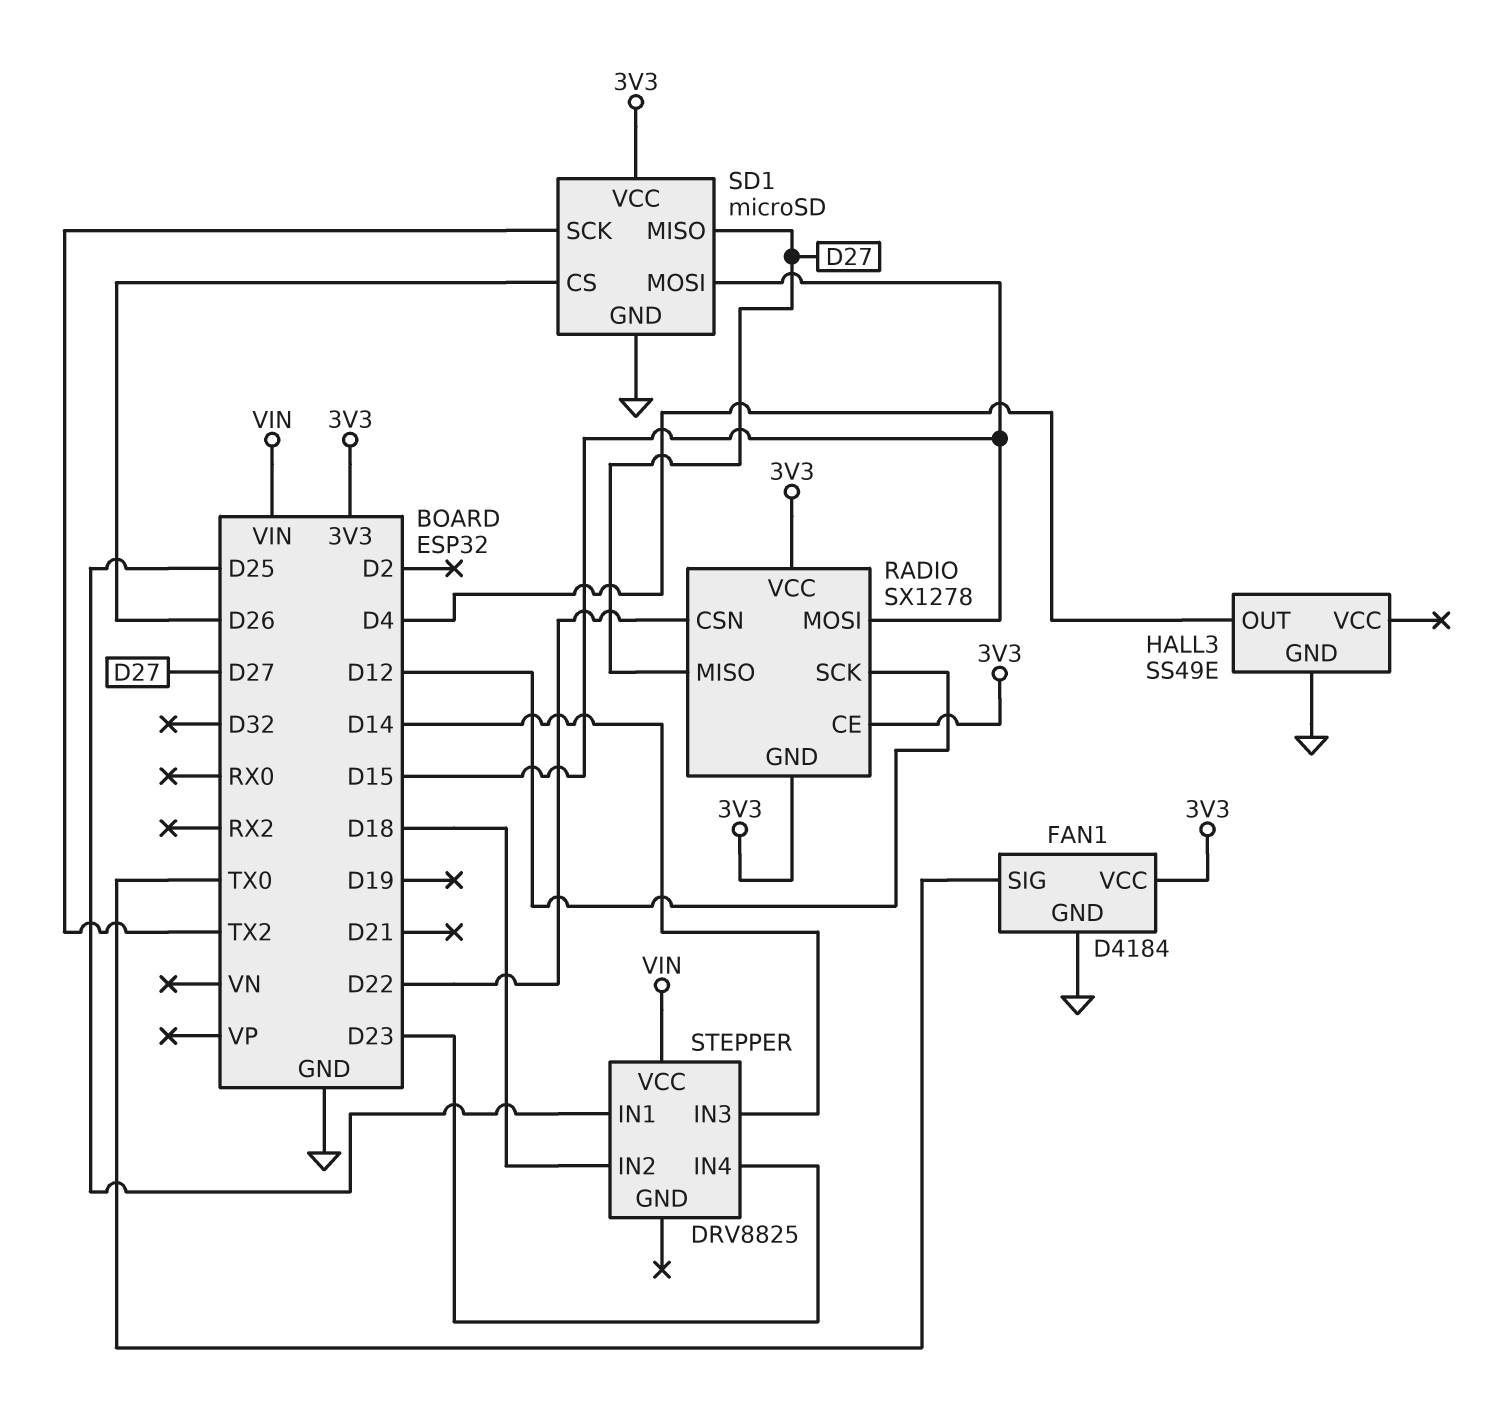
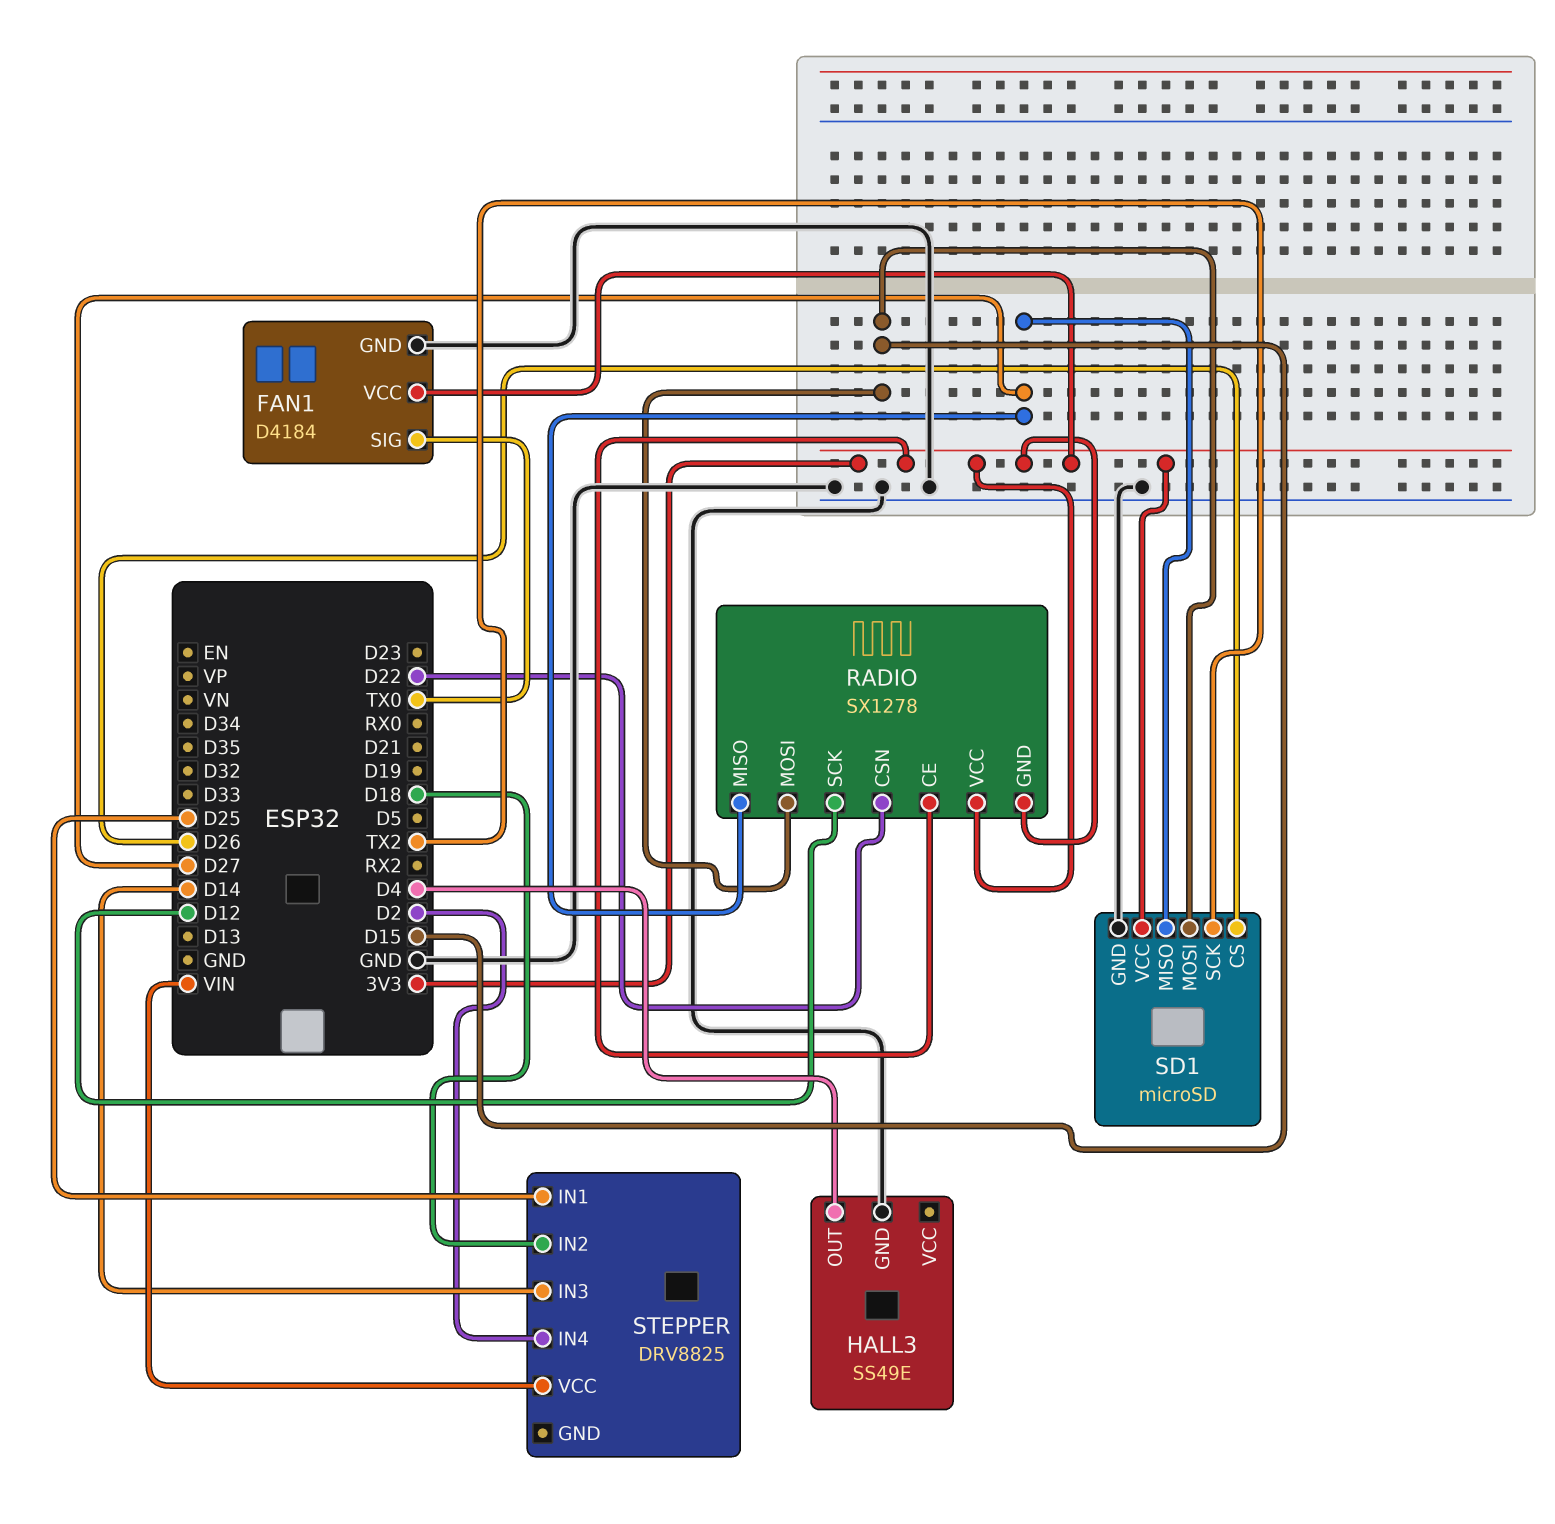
STEPPER pin IN4: D23 -> D2

